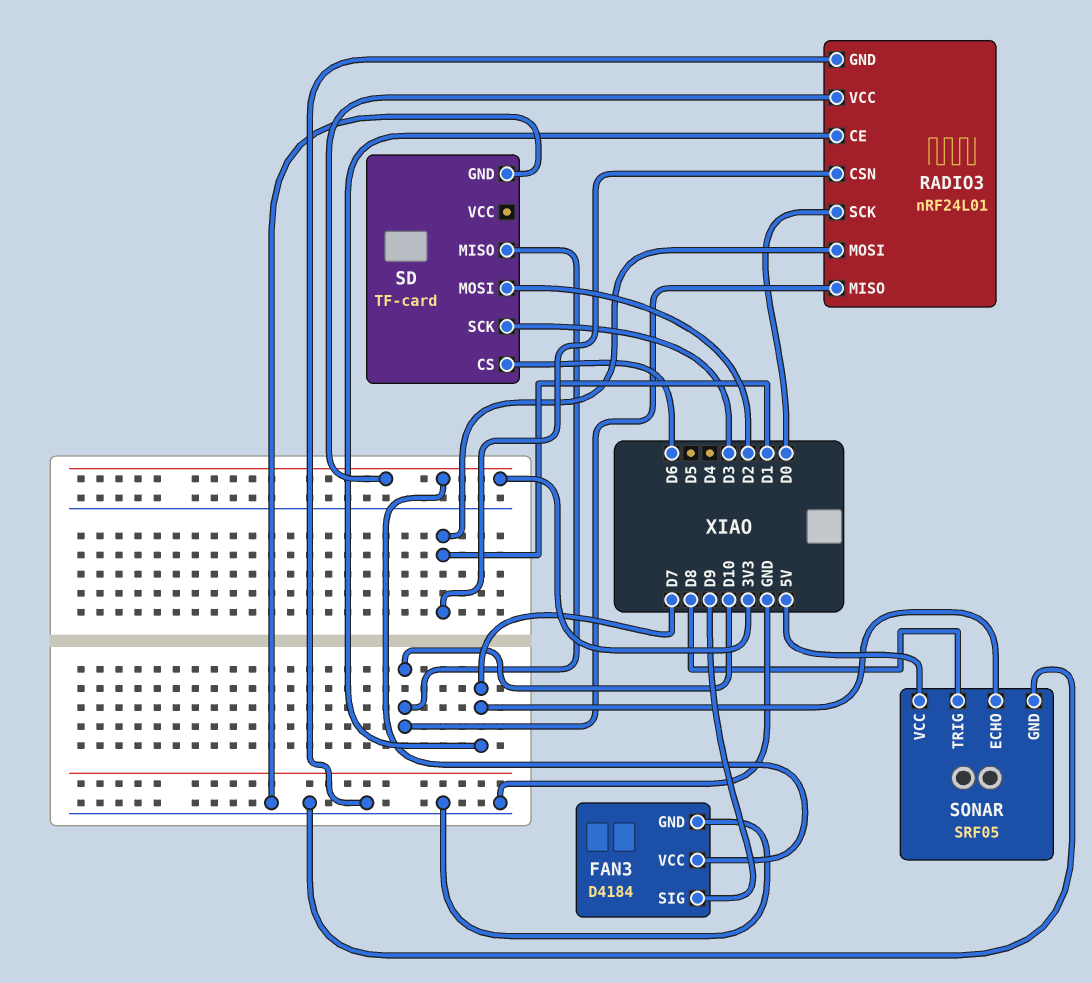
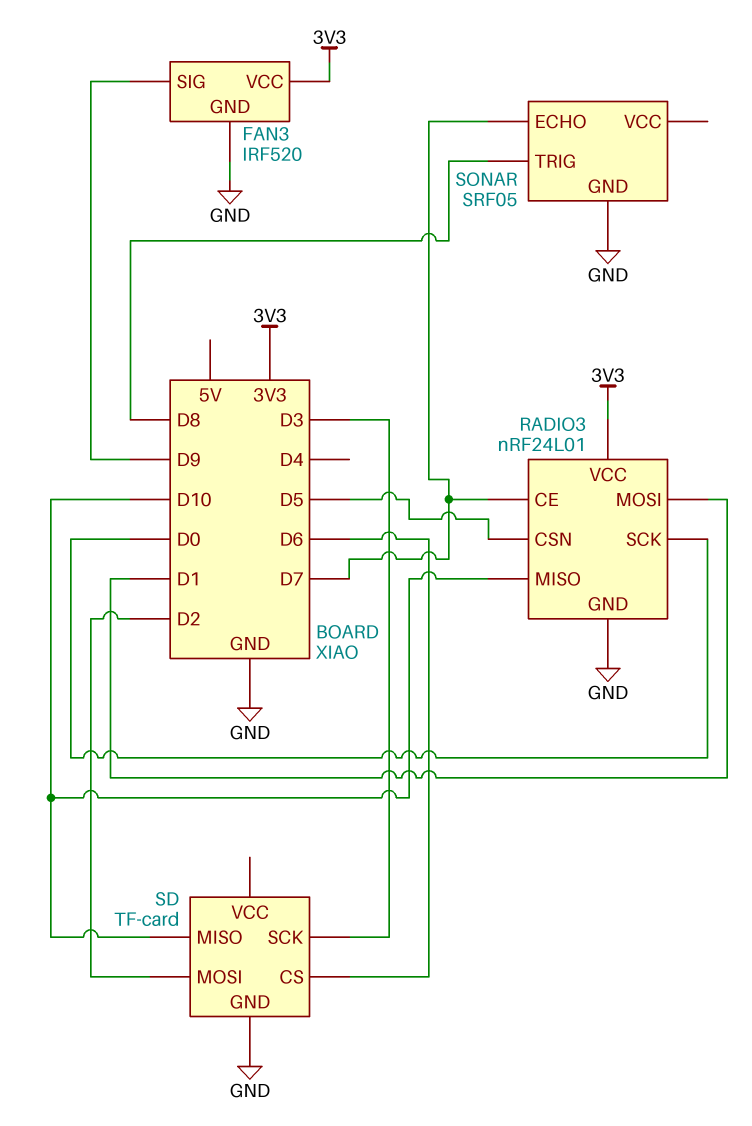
FAN3: D4184 -> IRF520
RADIO3 pin CSN: D1 -> D5
SONAR pin VCC: 5V -> none

